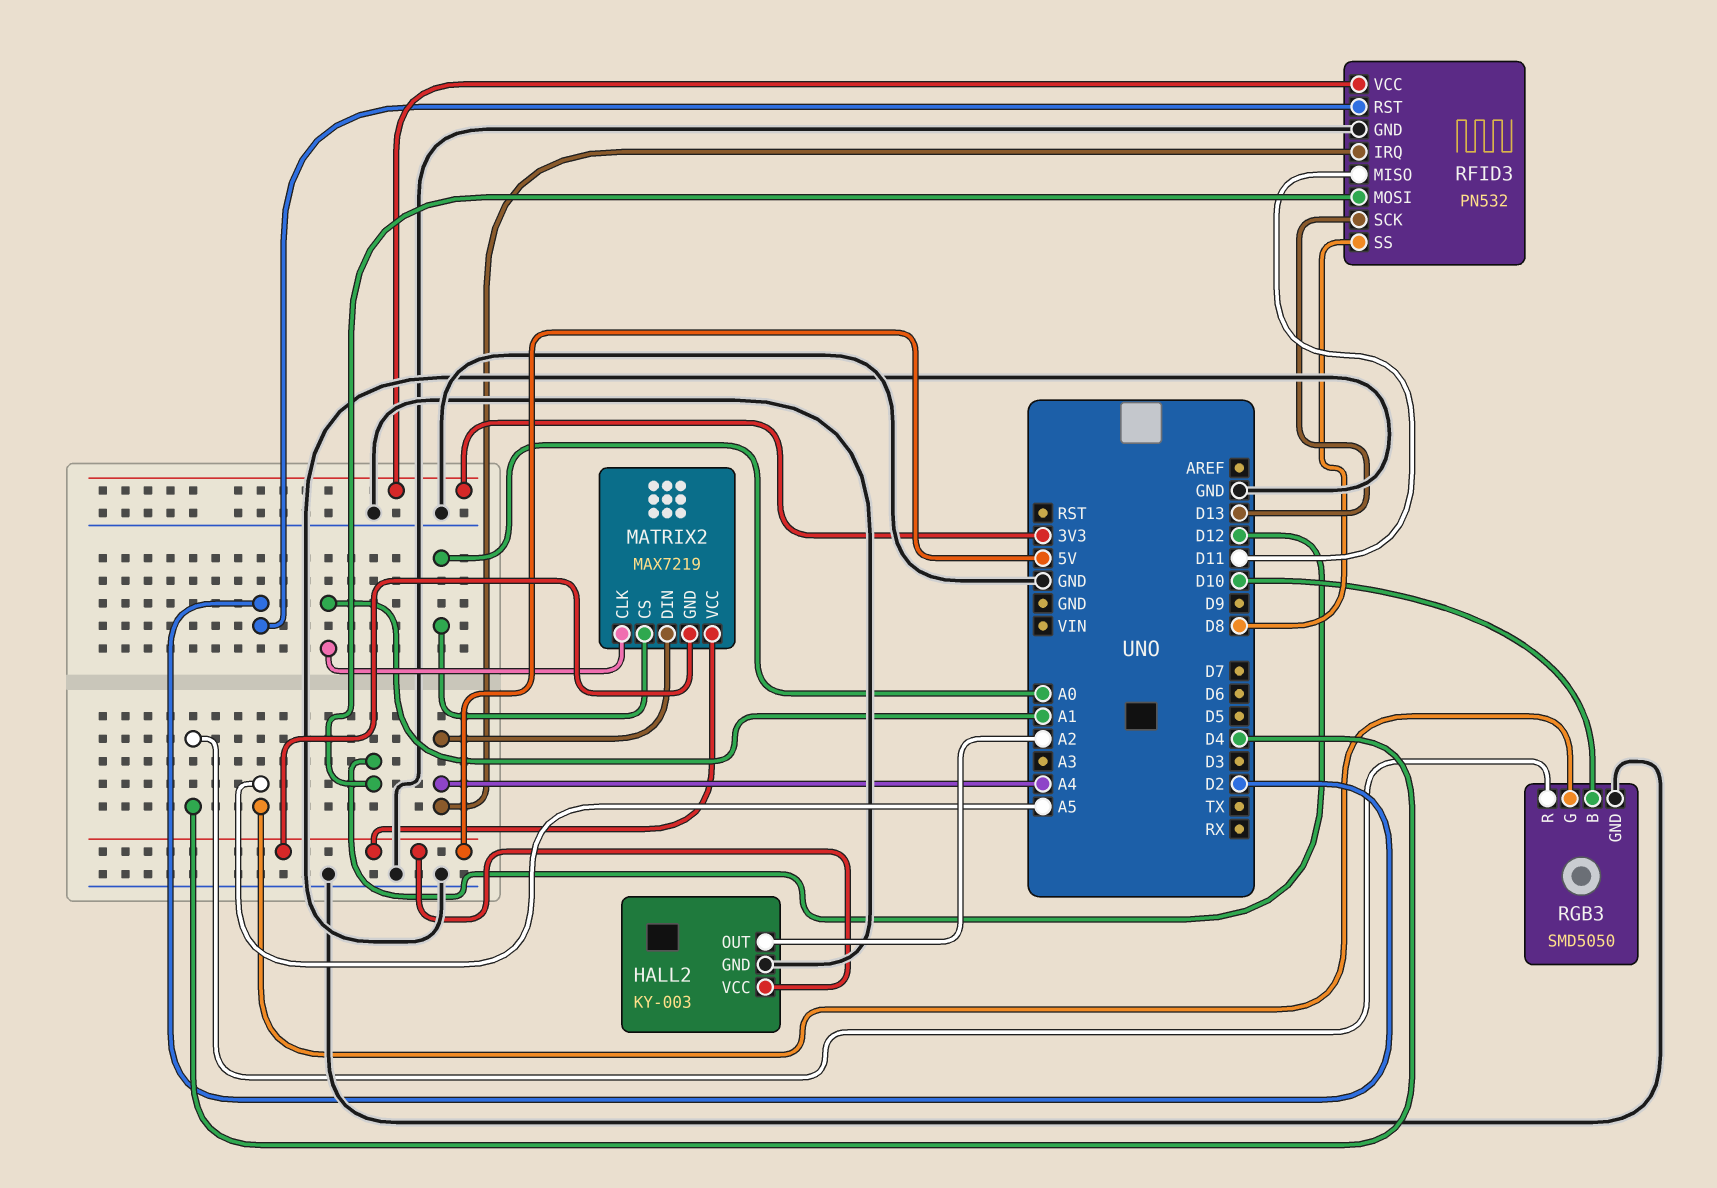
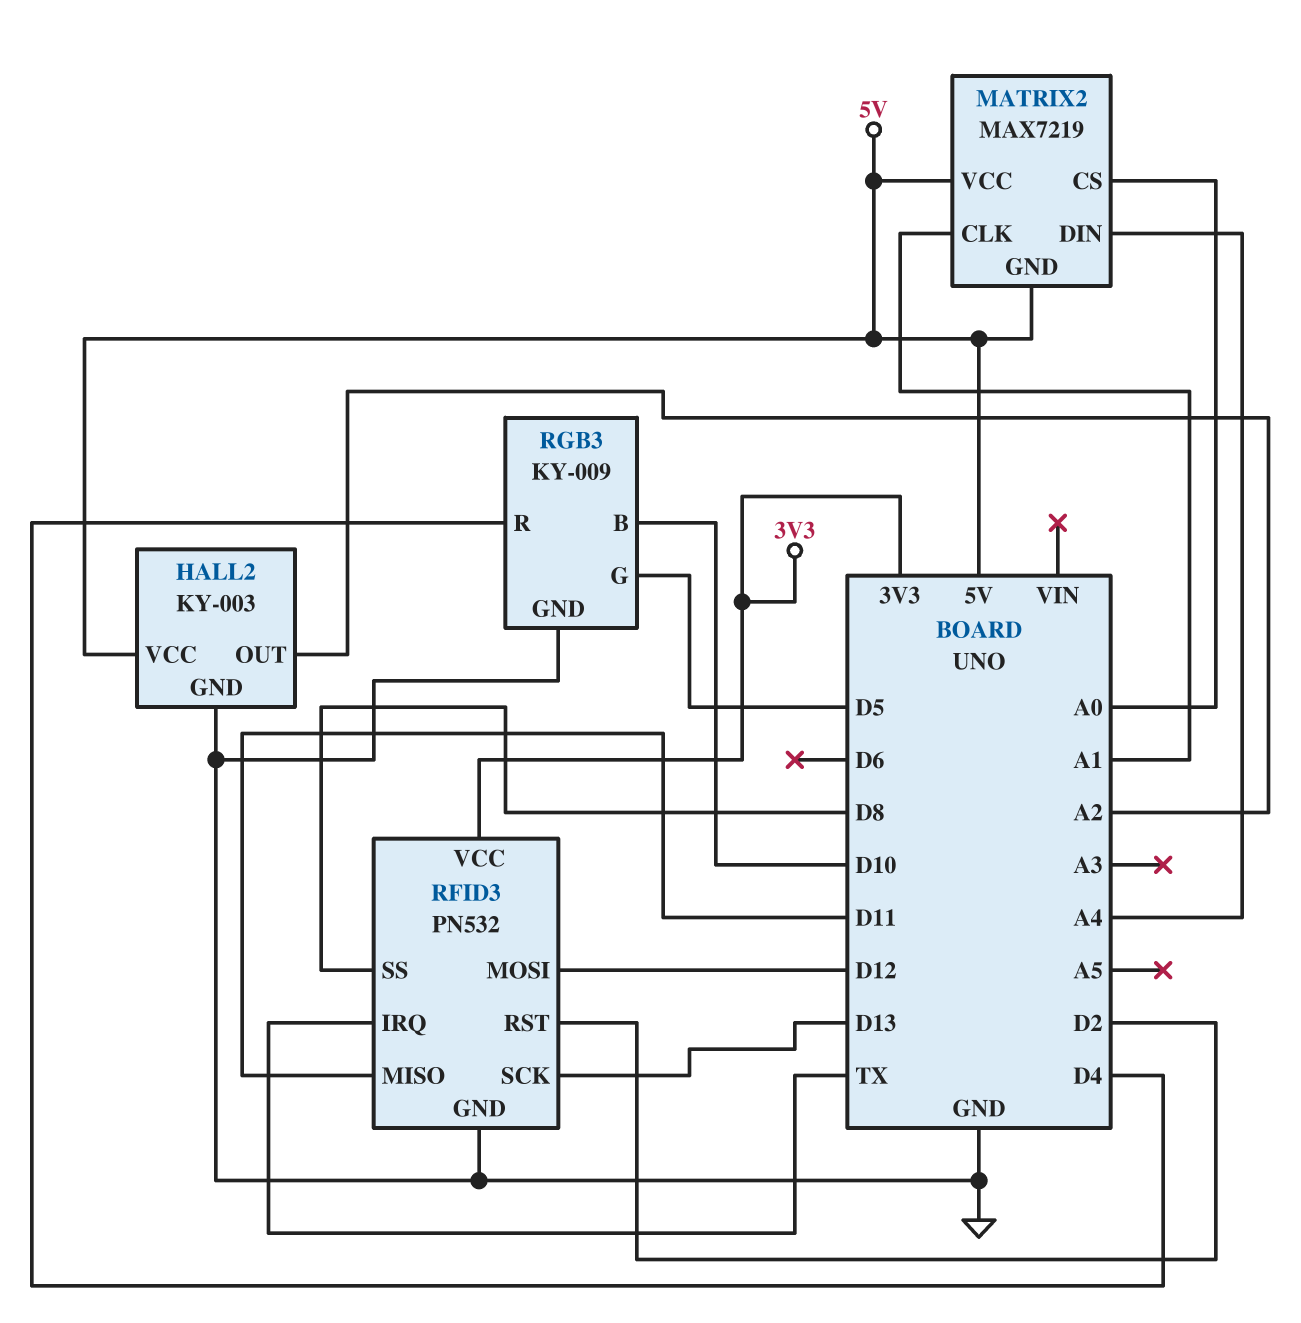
RFID3 pin IRQ: A4 -> TX
RGB3: SMD5050 -> KY-009
RGB3 pin G: A5 -> D5

